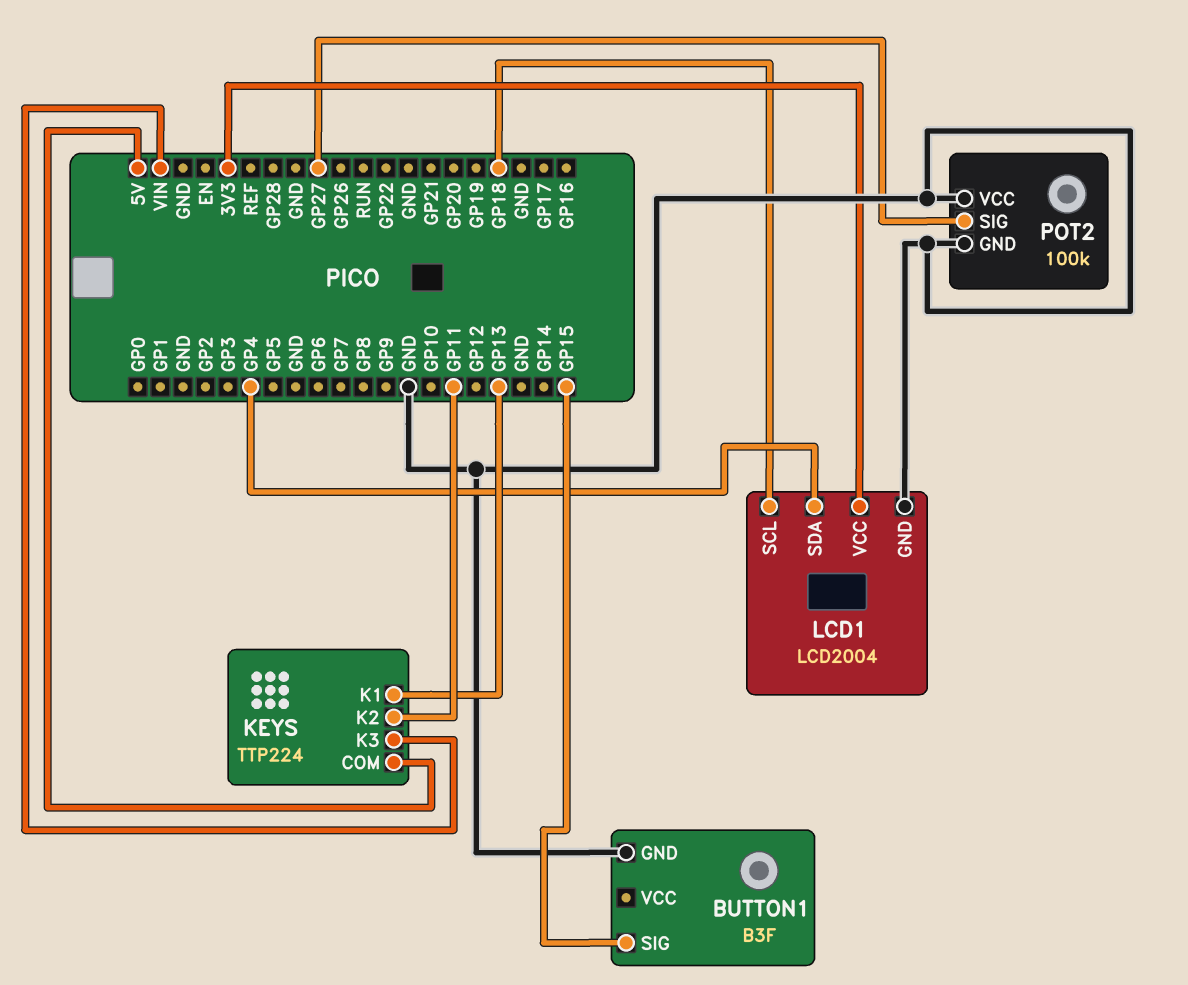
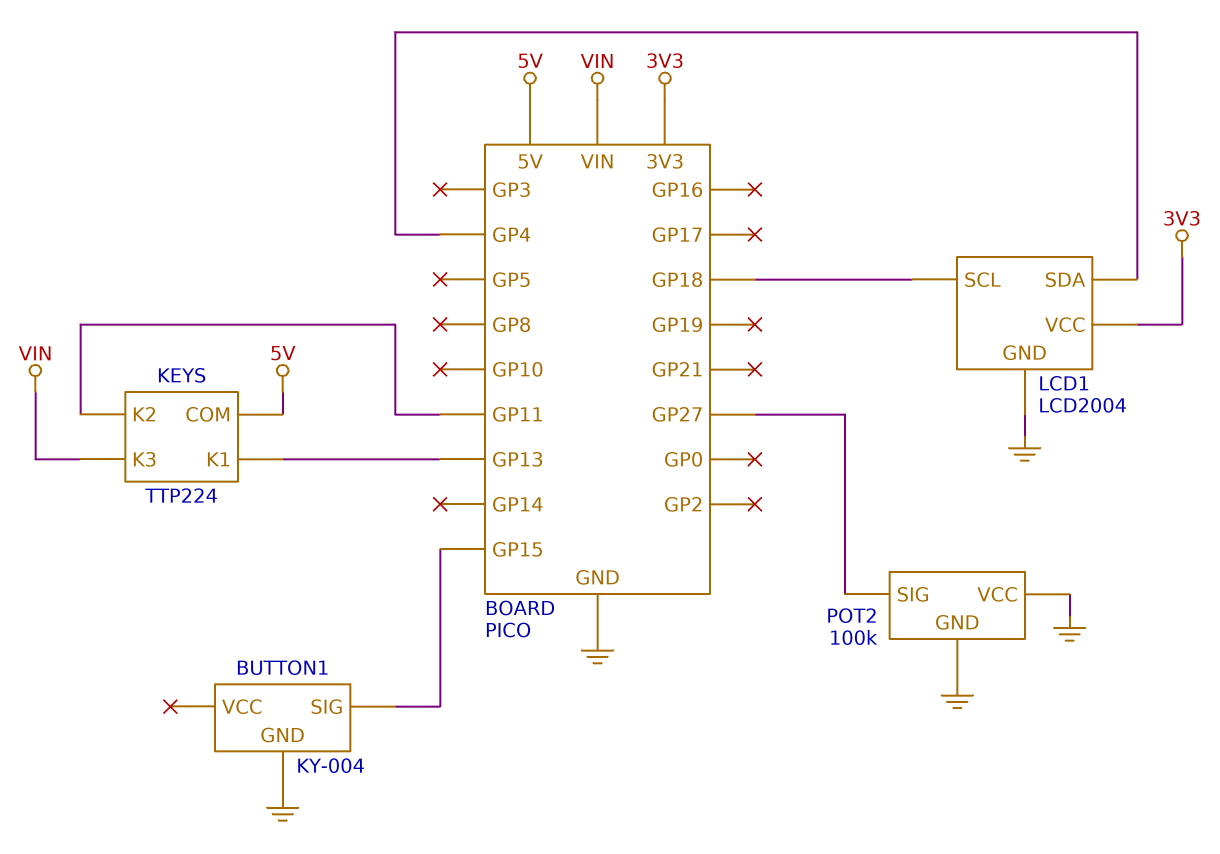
BUTTON1: B3F -> KY-004

